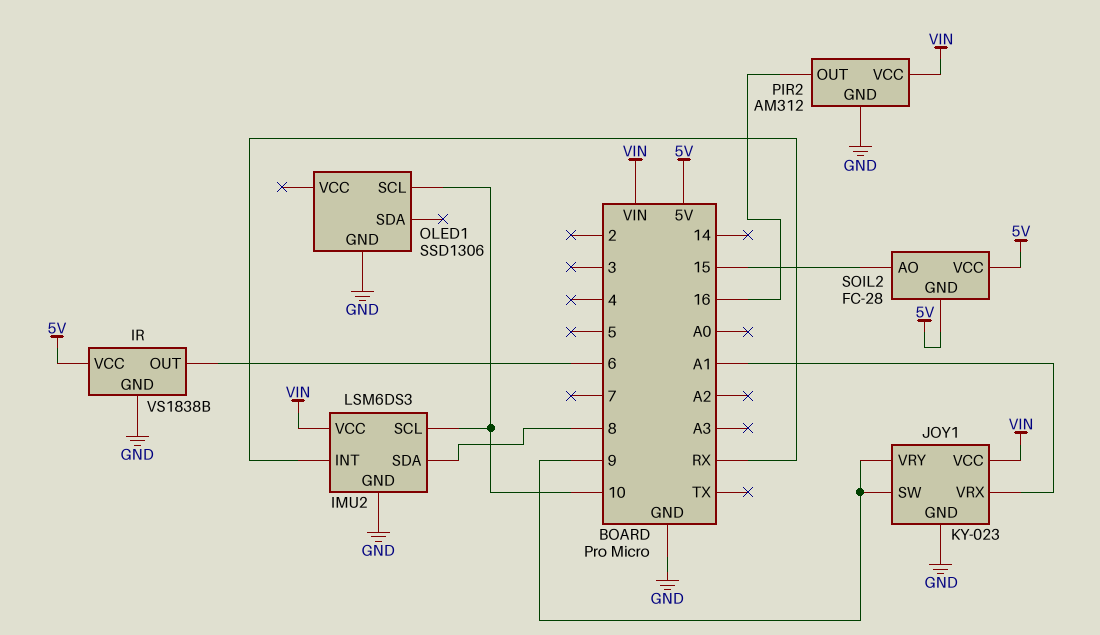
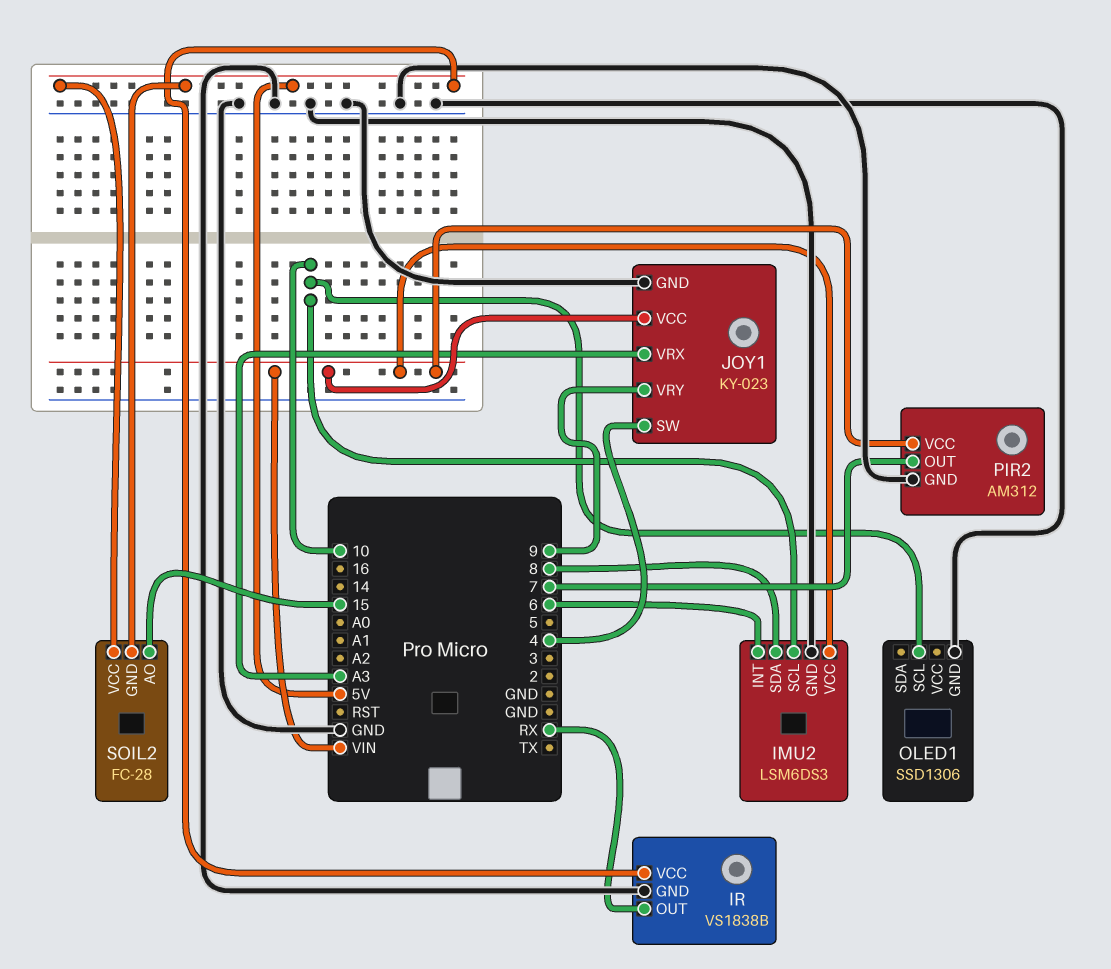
IMU2 pin INT: RX -> 6
IR pin OUT: 6 -> RX
JOY1 pin SW: 9 -> 4
JOY1 pin VRX: A1 -> A3
PIR2 pin OUT: 16 -> 7

